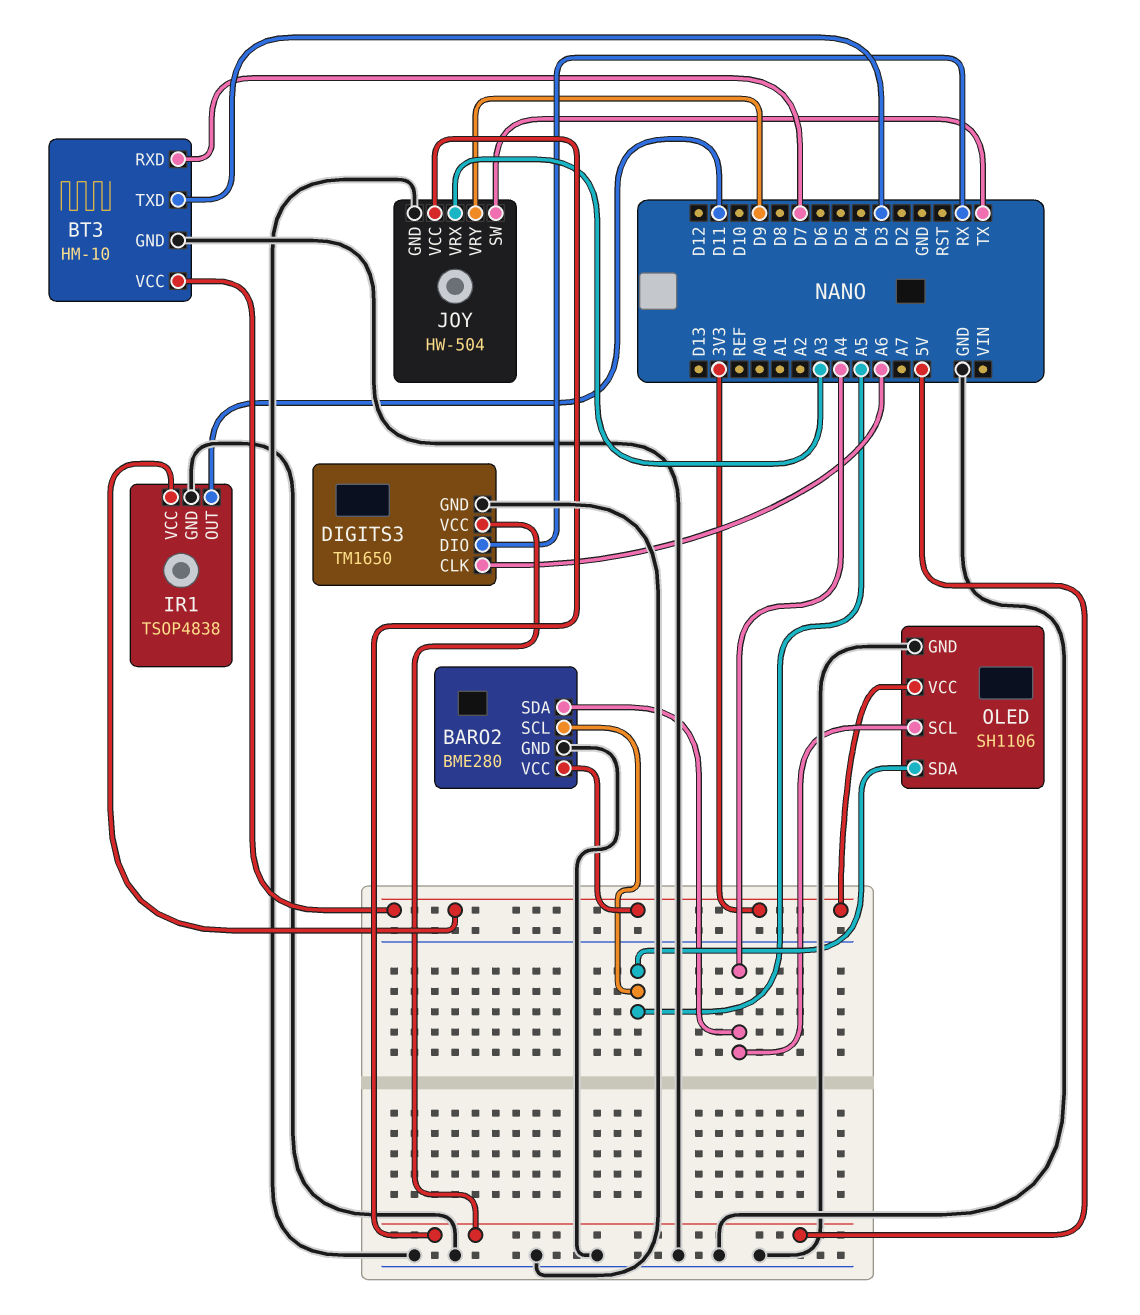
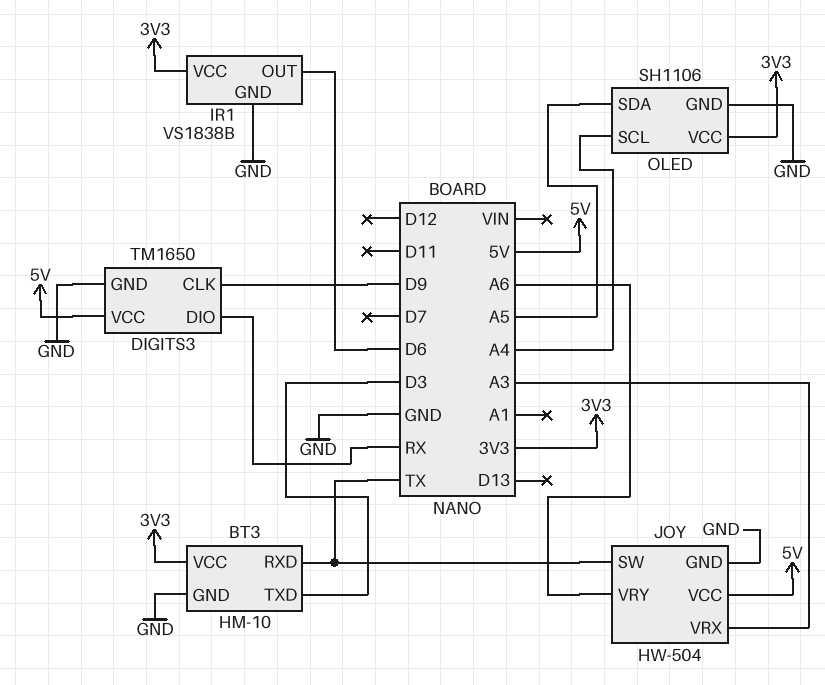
BARO2: BME280 -> none
BARO2 pin GND: GND -> none
BARO2 pin SCL: A5 -> none
BARO2 pin SDA: A4 -> none
BARO2 pin VCC: 3V3 -> none
BT3 pin RXD: D7 -> TX
DIGITS3 pin CLK: A6 -> D9
IR1: TSOP4838 -> VS1838B
IR1 pin OUT: D11 -> D6
JOY pin VRY: D9 -> A6

